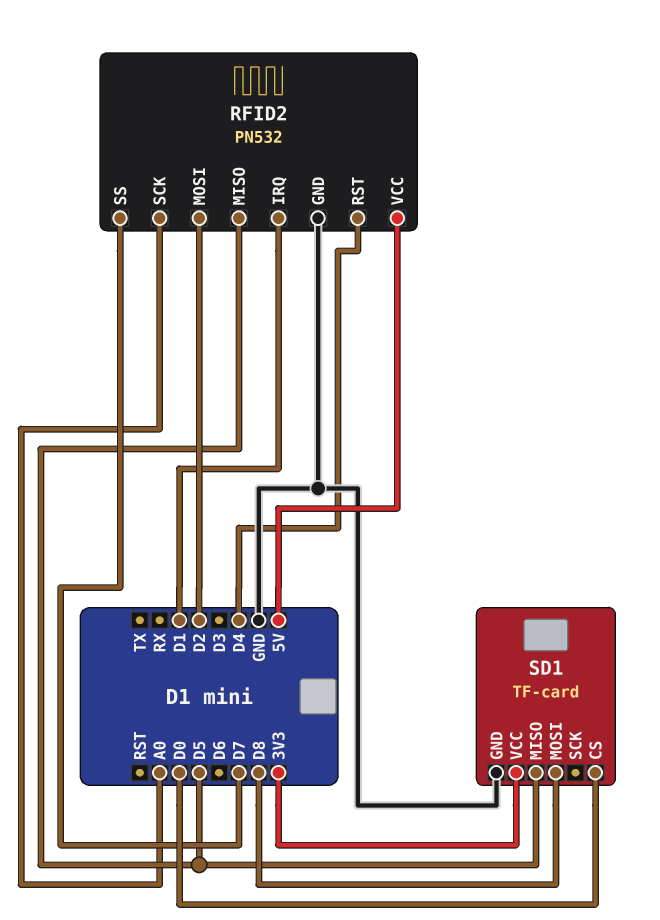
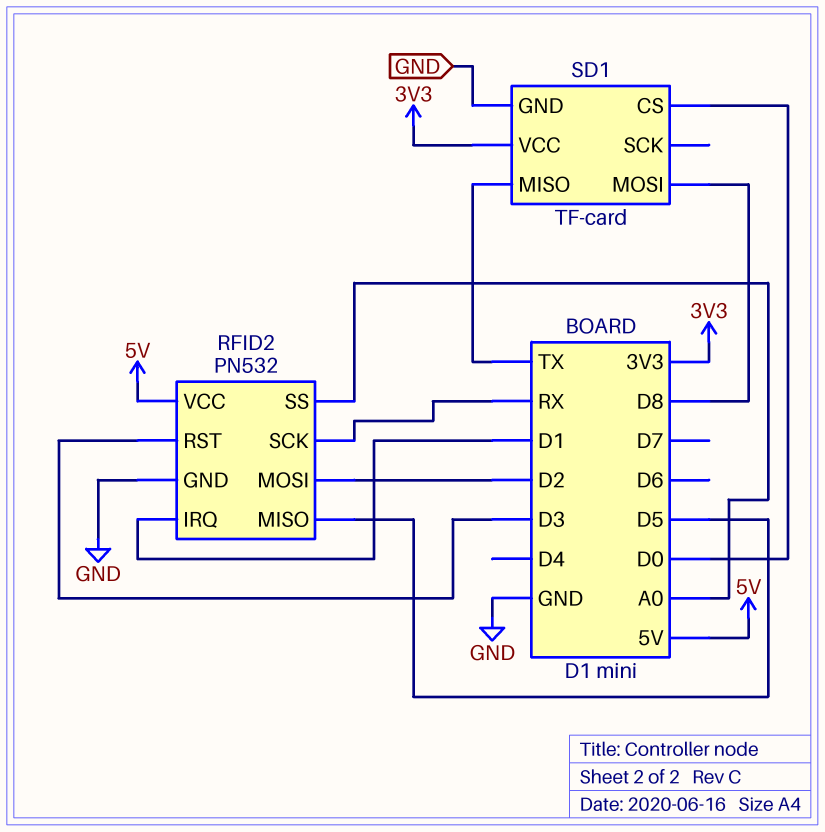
RFID2 pin RST: D4 -> D3
RFID2 pin SCK: A0 -> RX
RFID2 pin SS: D7 -> A0
SD1 pin MISO: D5 -> TX

